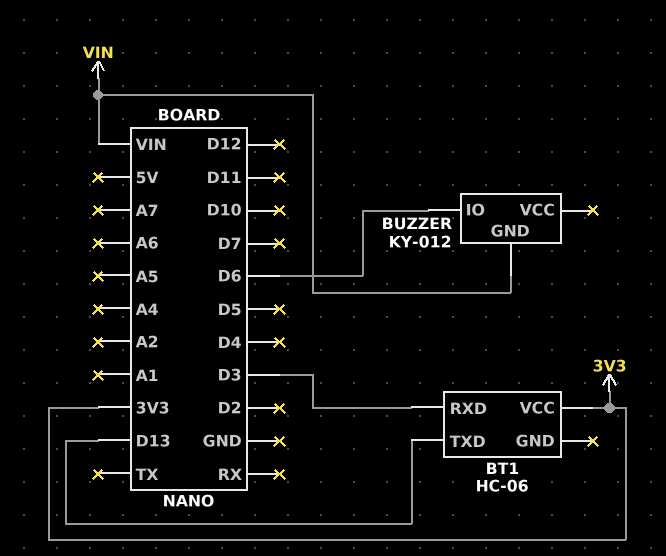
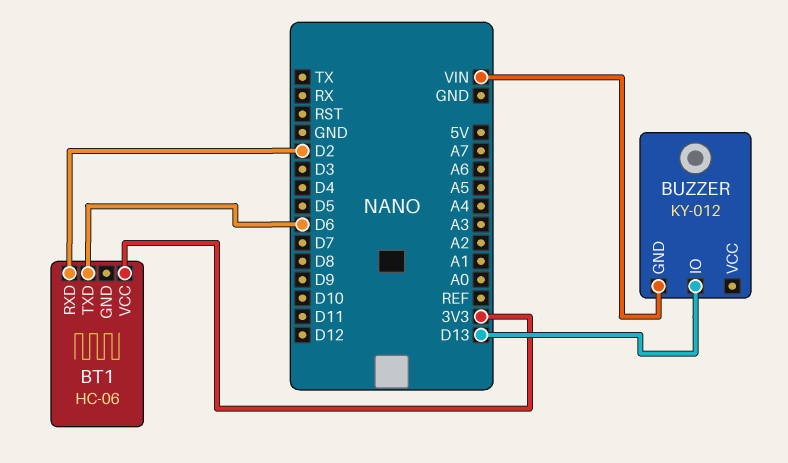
BT1 pin RXD: D3 -> D2
BT1 pin TXD: D13 -> D6
BUZZER pin IO: D6 -> D13

